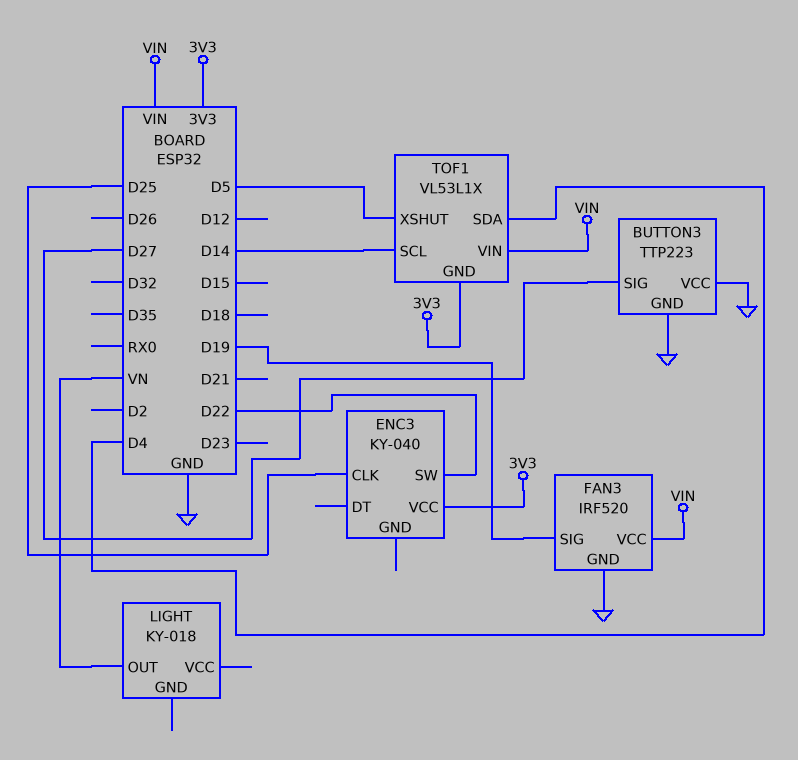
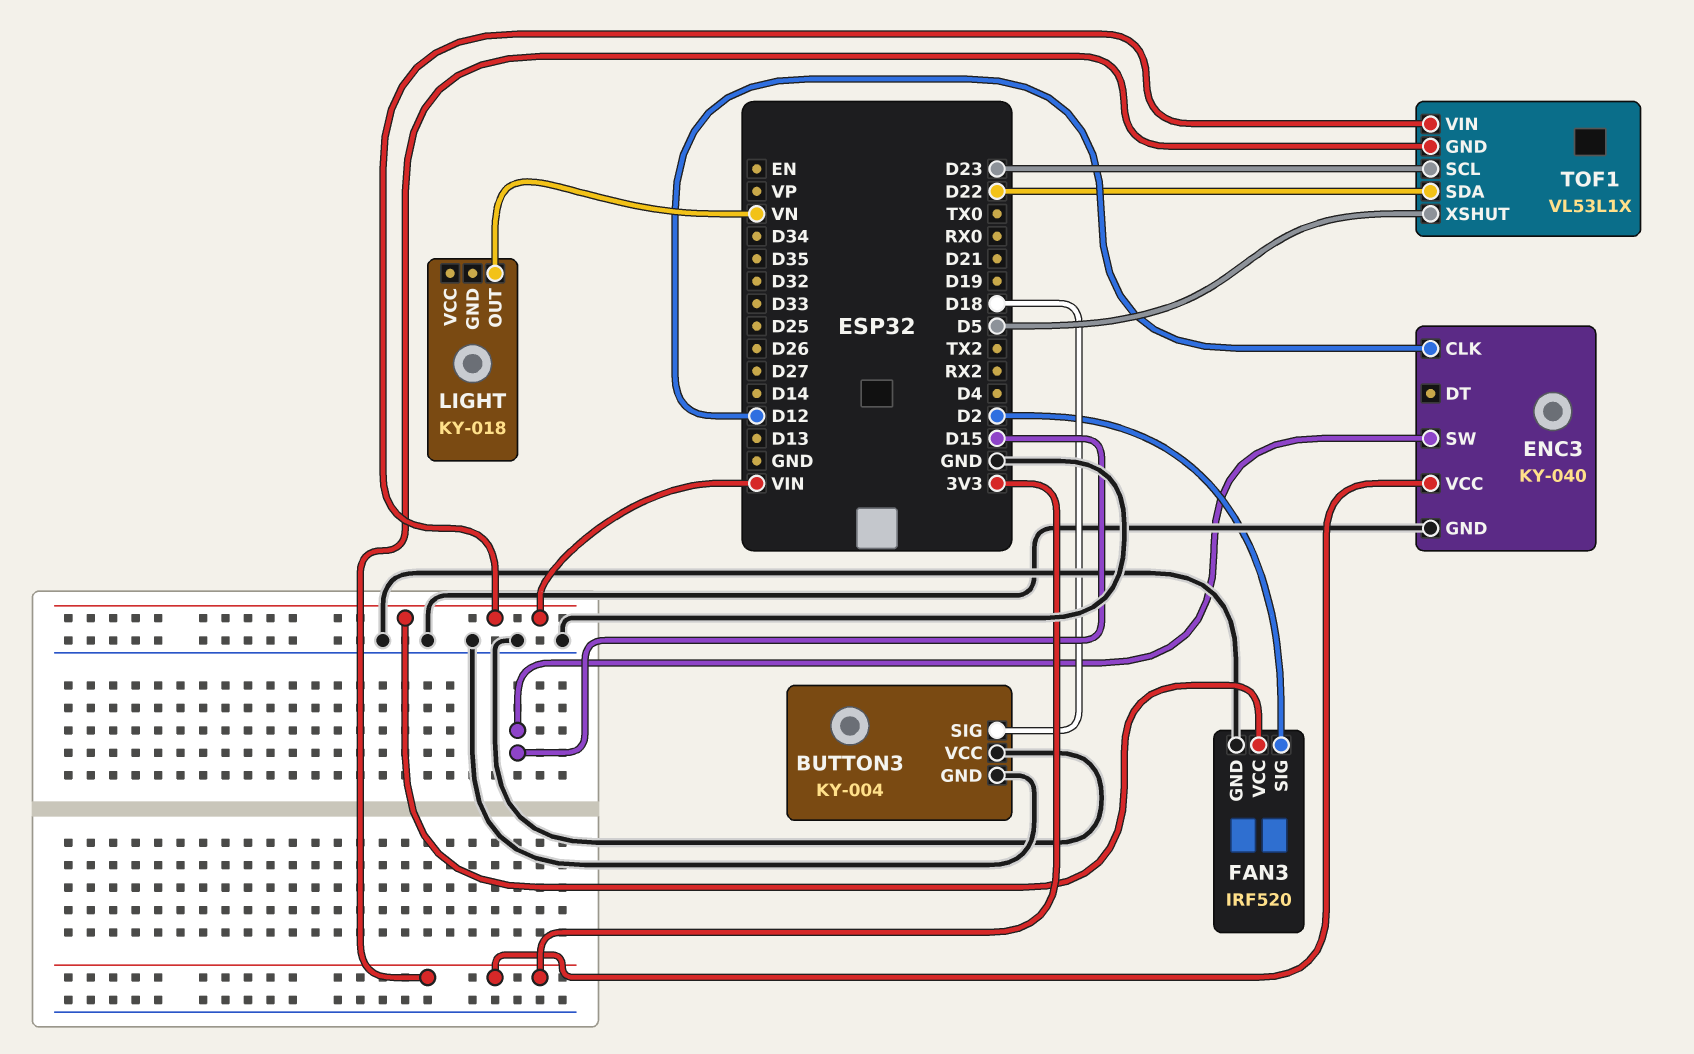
BUTTON3: TTP223 -> KY-004
BUTTON3 pin SIG: D27 -> D18
ENC3 pin CLK: D25 -> D12
ENC3 pin GND: none -> GND
ENC3 pin SW: D22 -> D15
FAN3 pin SIG: D19 -> D2
TOF1 pin SCL: D14 -> D23
TOF1 pin SDA: D4 -> D22

